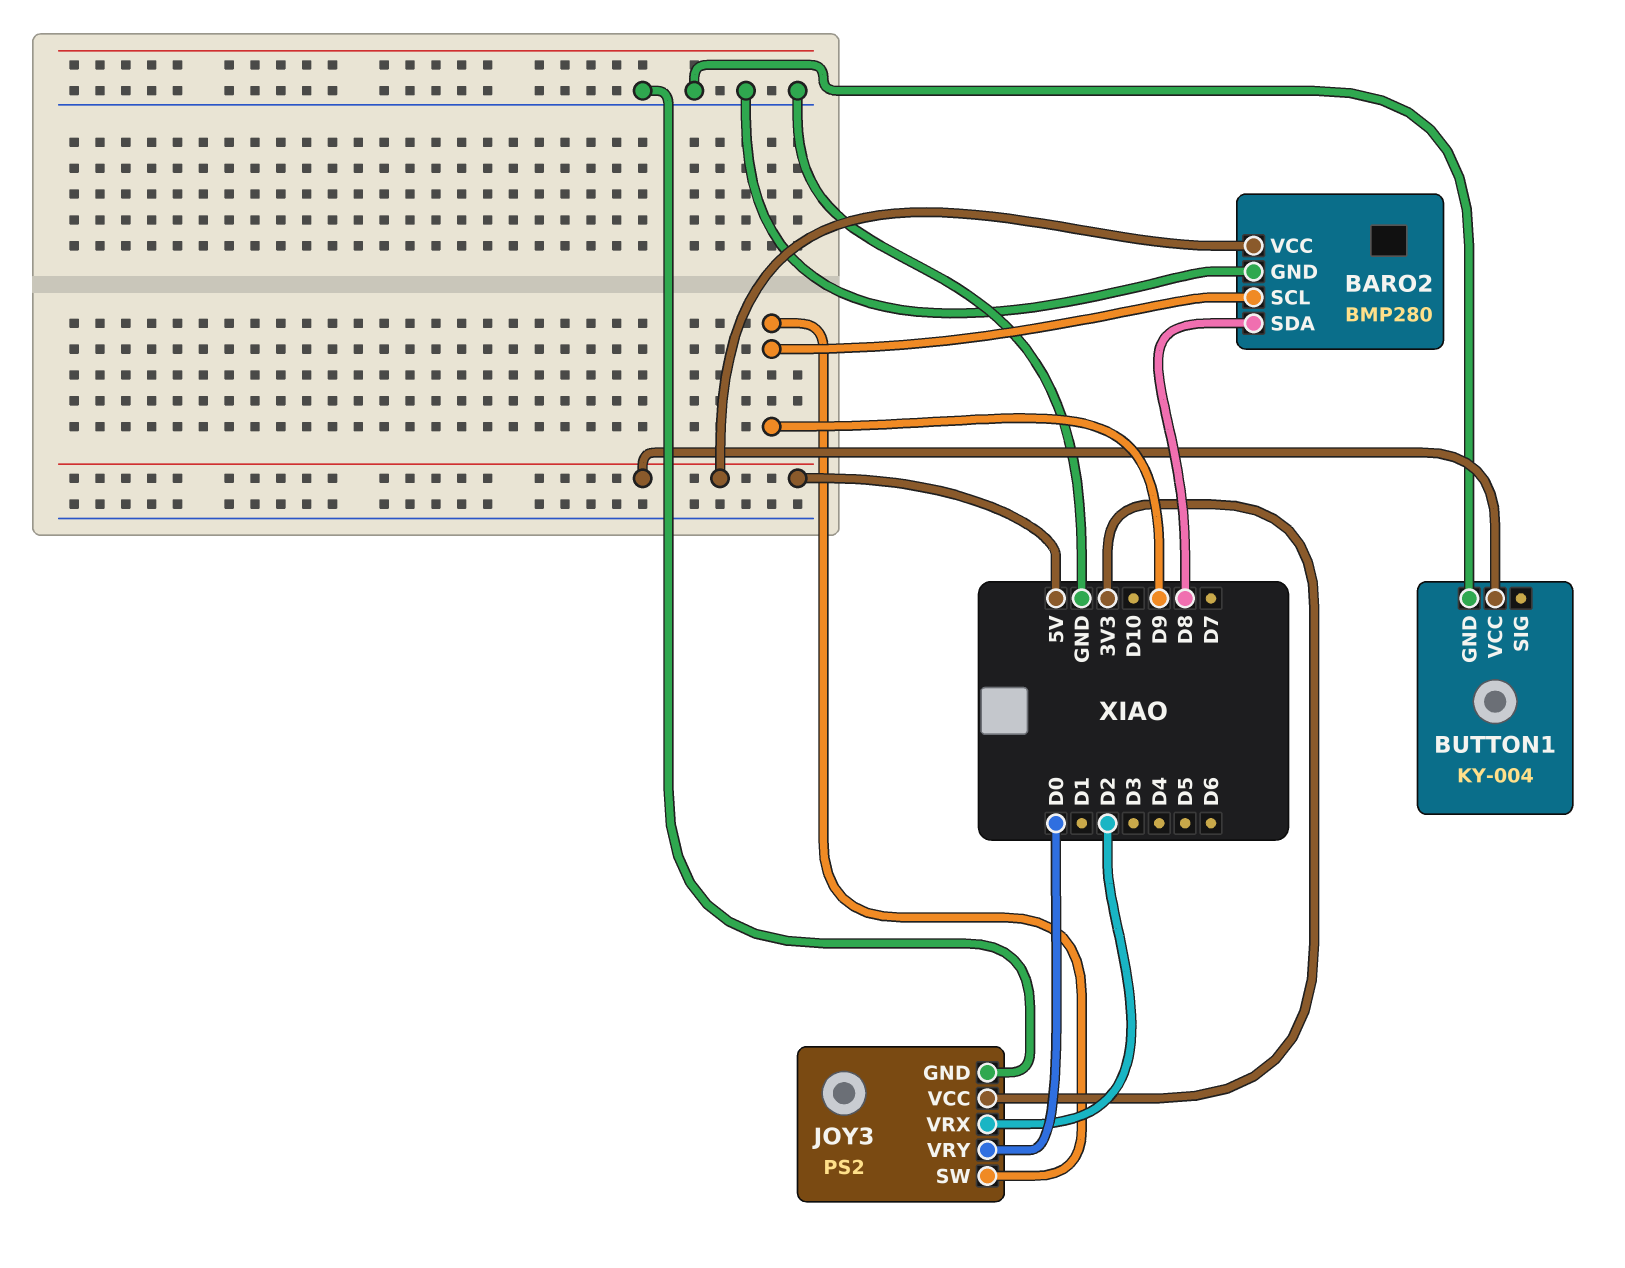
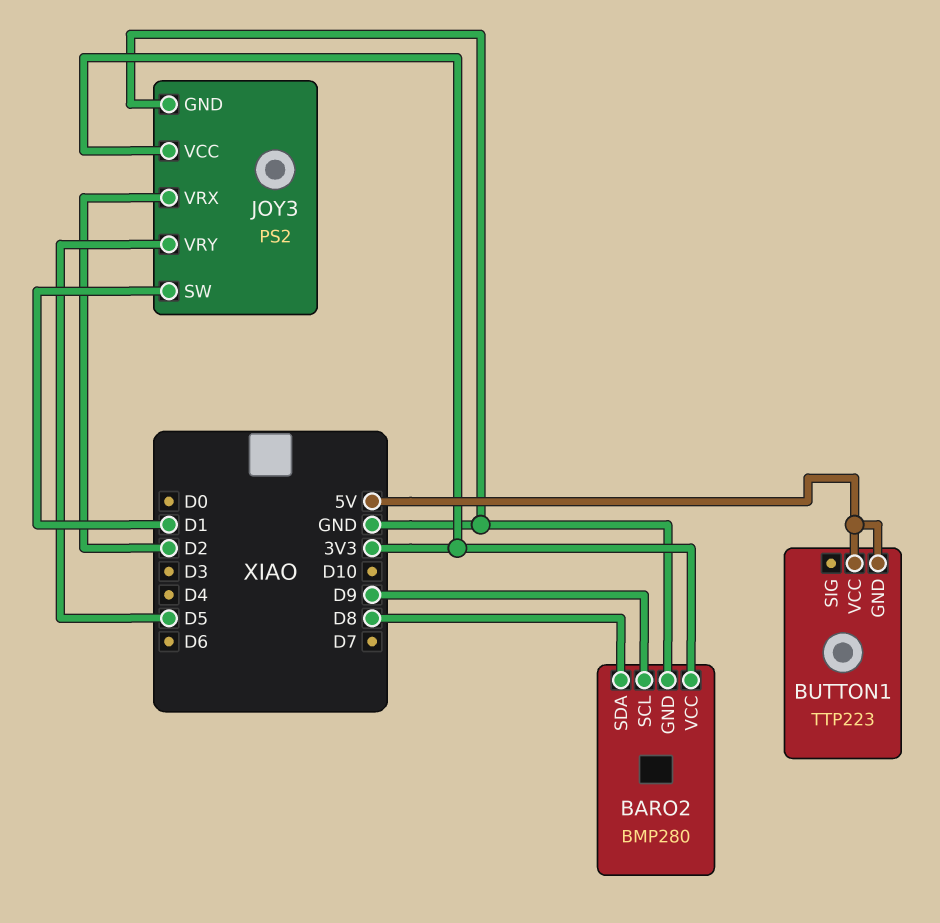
BARO2 pin VCC: 5V -> 3V3
BUTTON1: KY-004 -> TTP223
BUTTON1 pin GND: GND -> 5V
JOY3 pin SW: D9 -> D1
JOY3 pin VRY: D0 -> D5

